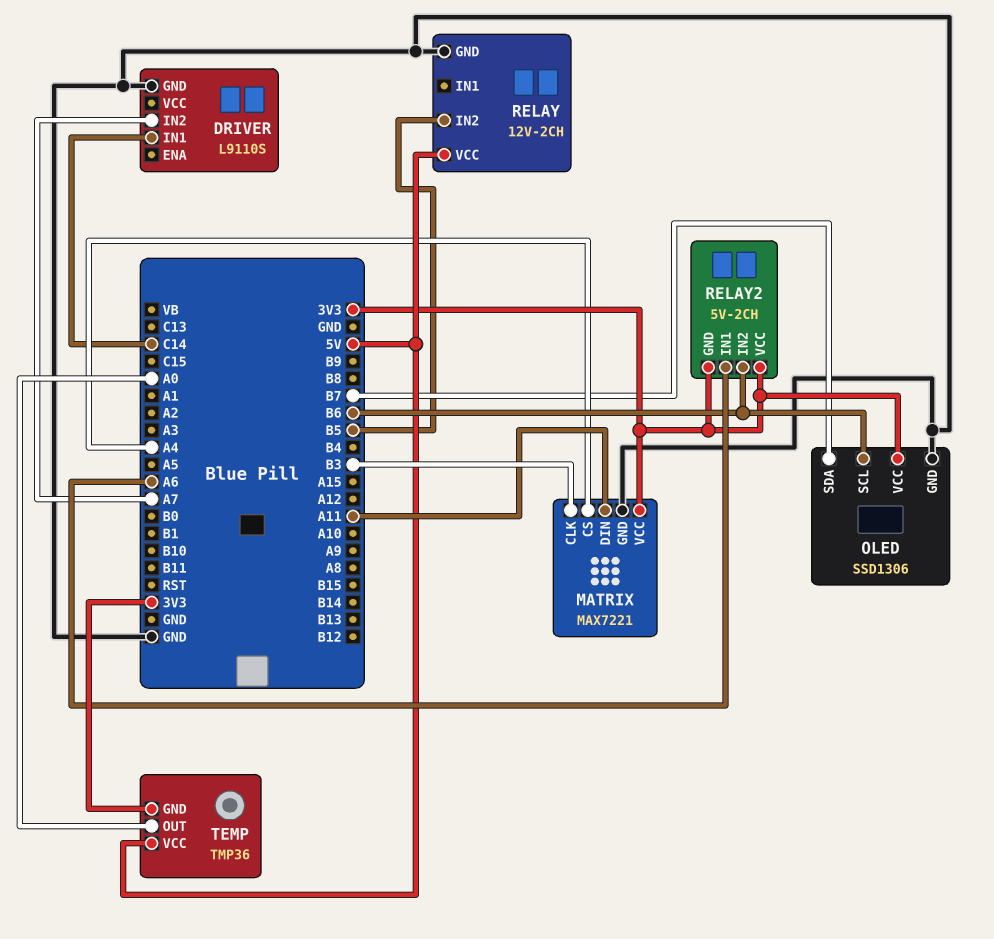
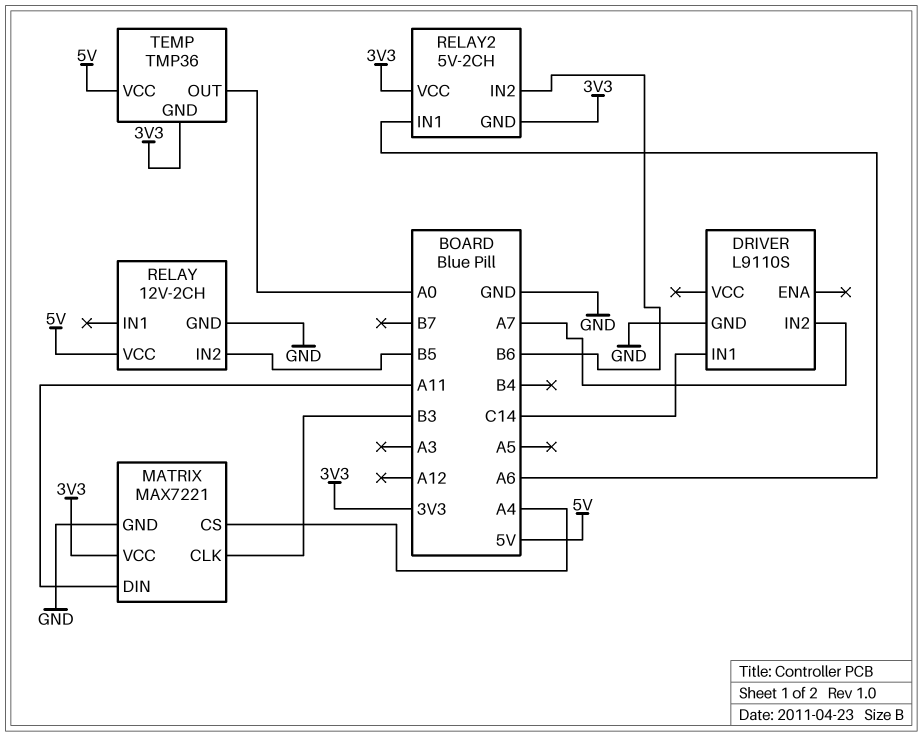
OLED: SSD1306 -> none
OLED pin GND: GND -> none
OLED pin SCL: B6 -> none
OLED pin SDA: B7 -> none
OLED pin VCC: 3V3 -> none

